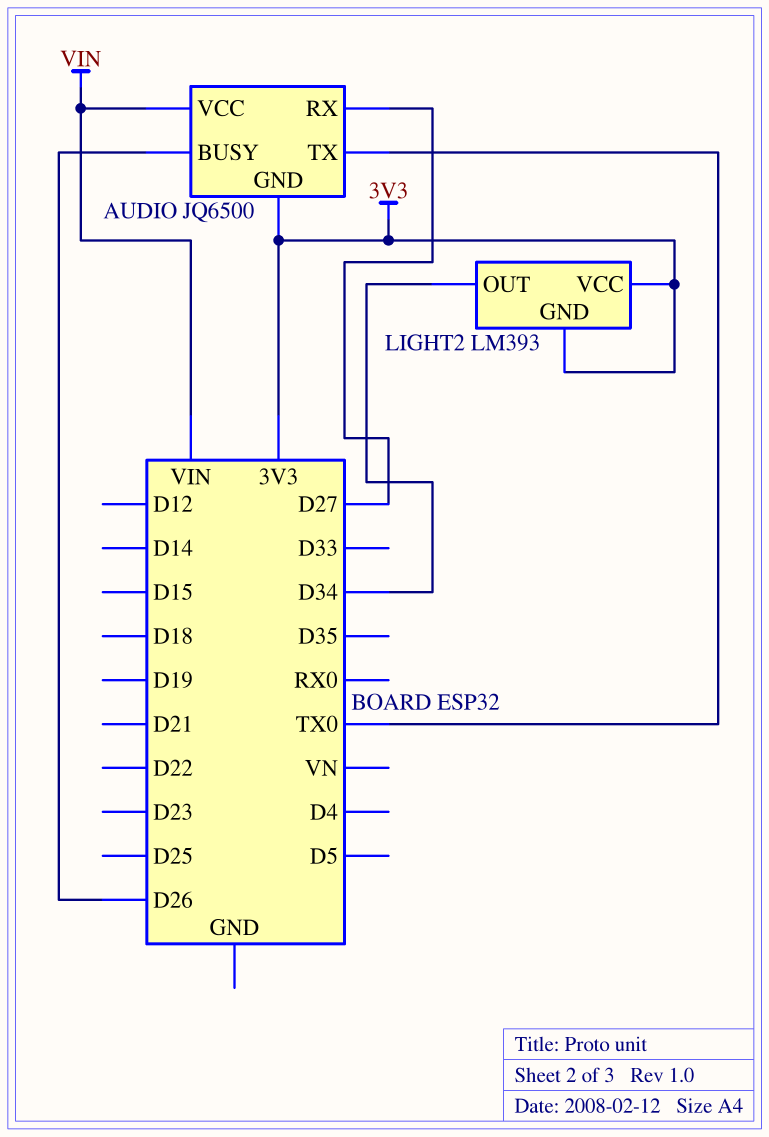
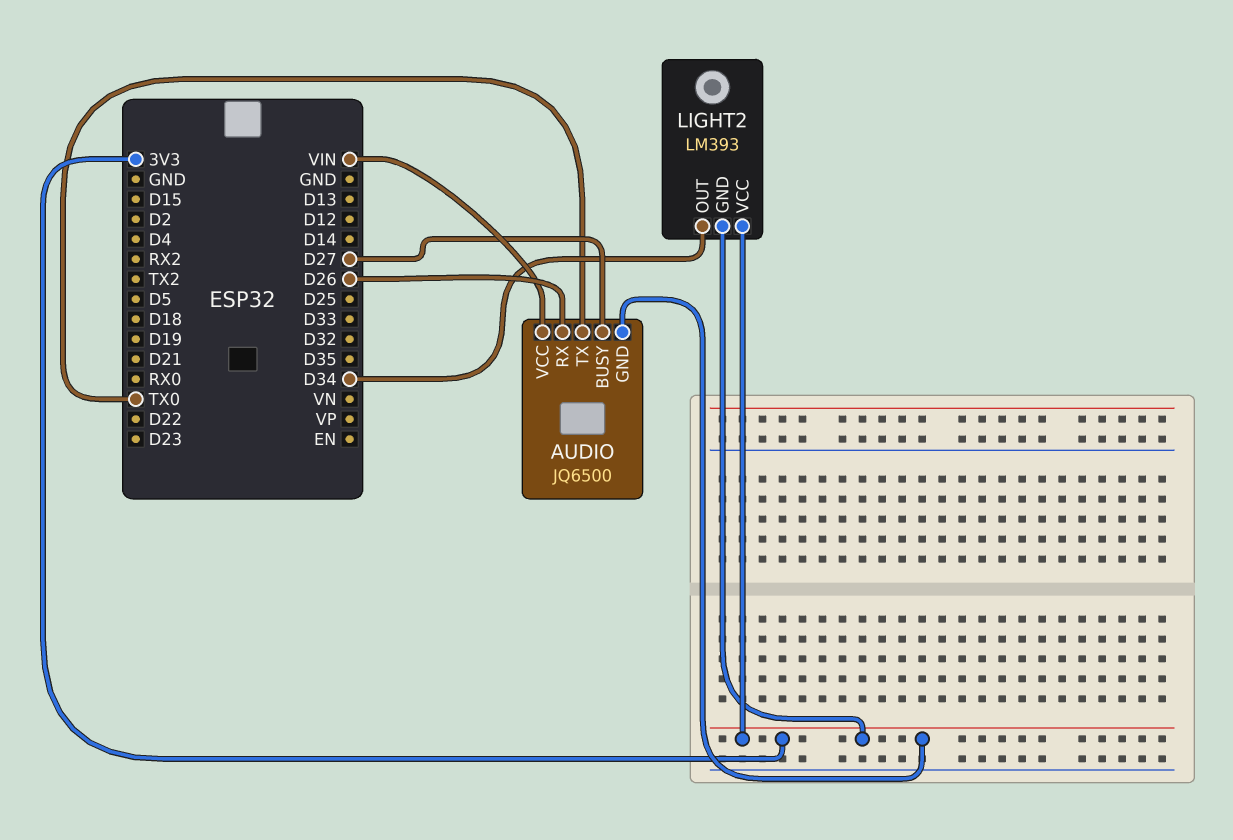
AUDIO pin BUSY: D26 -> D27
AUDIO pin RX: D27 -> D26

